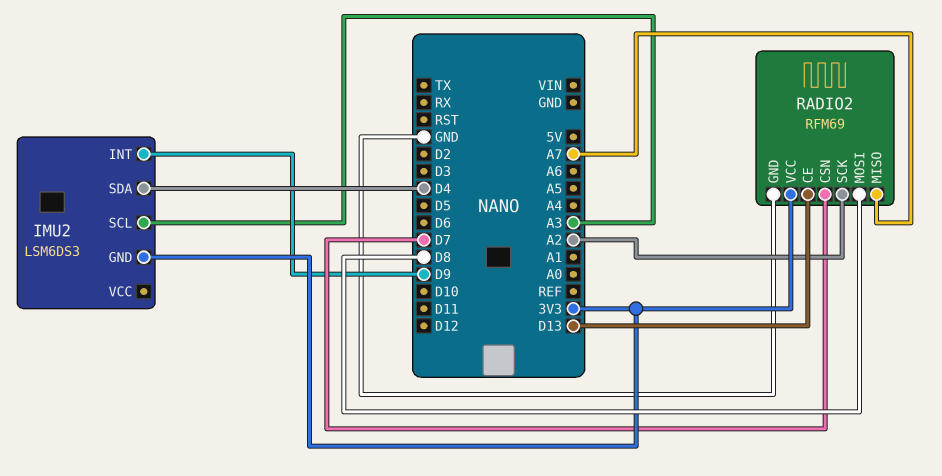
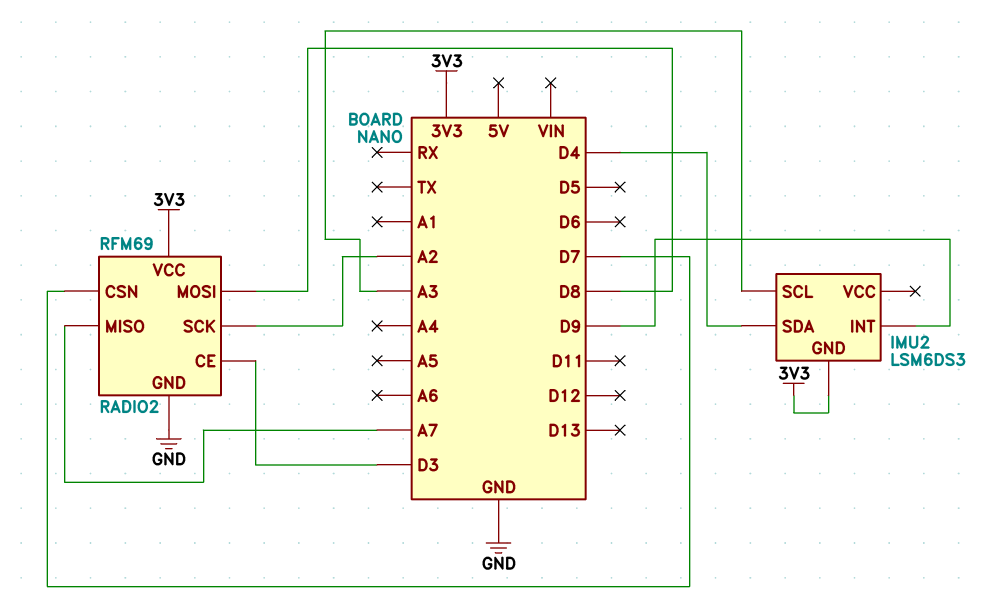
RADIO2 pin CE: D13 -> D3

